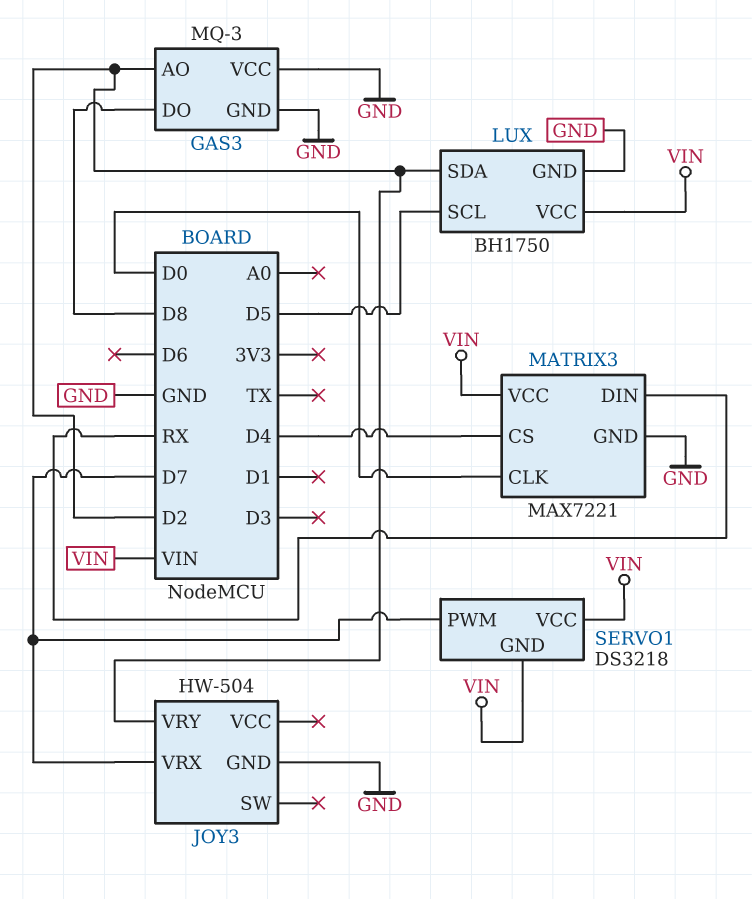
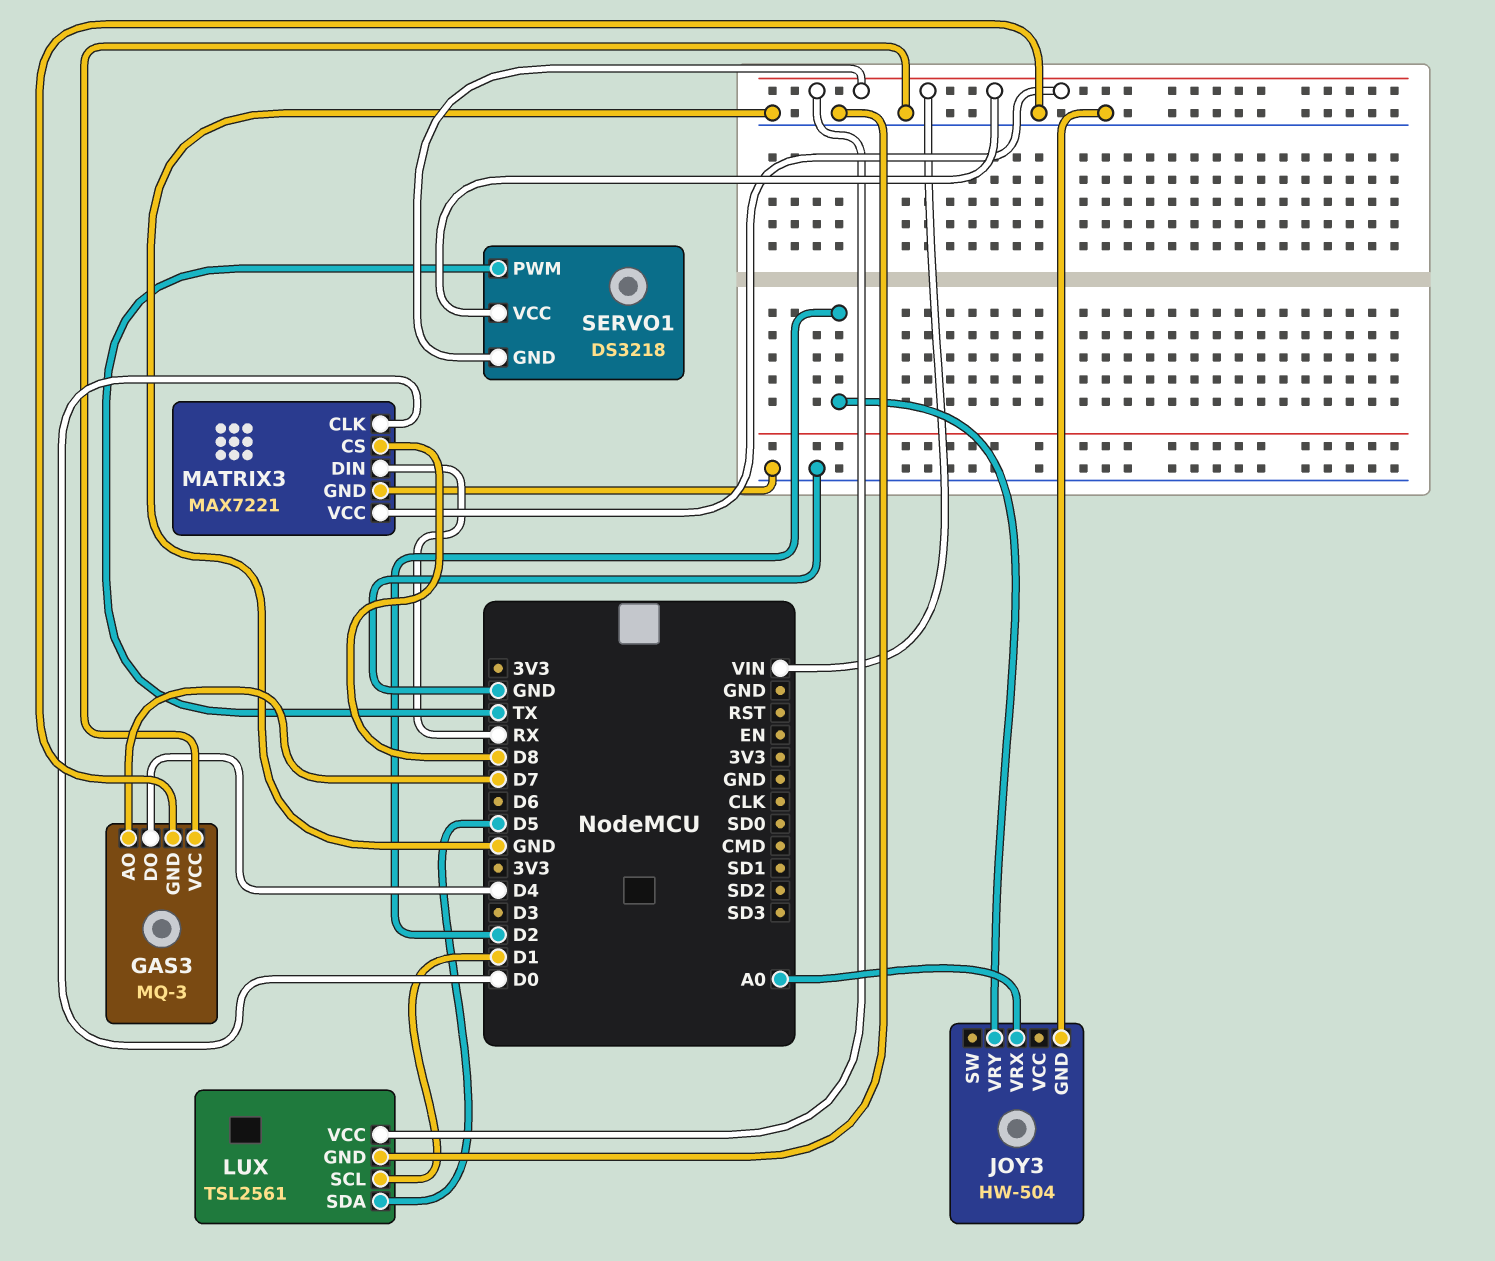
GAS3 pin AO: D2 -> D7
GAS3 pin DO: D8 -> D4
JOY3 pin VRX: D7 -> A0
LUX: BH1750 -> TSL2561
LUX pin SCL: D5 -> D1
LUX pin SDA: D2 -> D5
MATRIX3 pin CS: D4 -> D8
SERVO1 pin PWM: D7 -> TX

